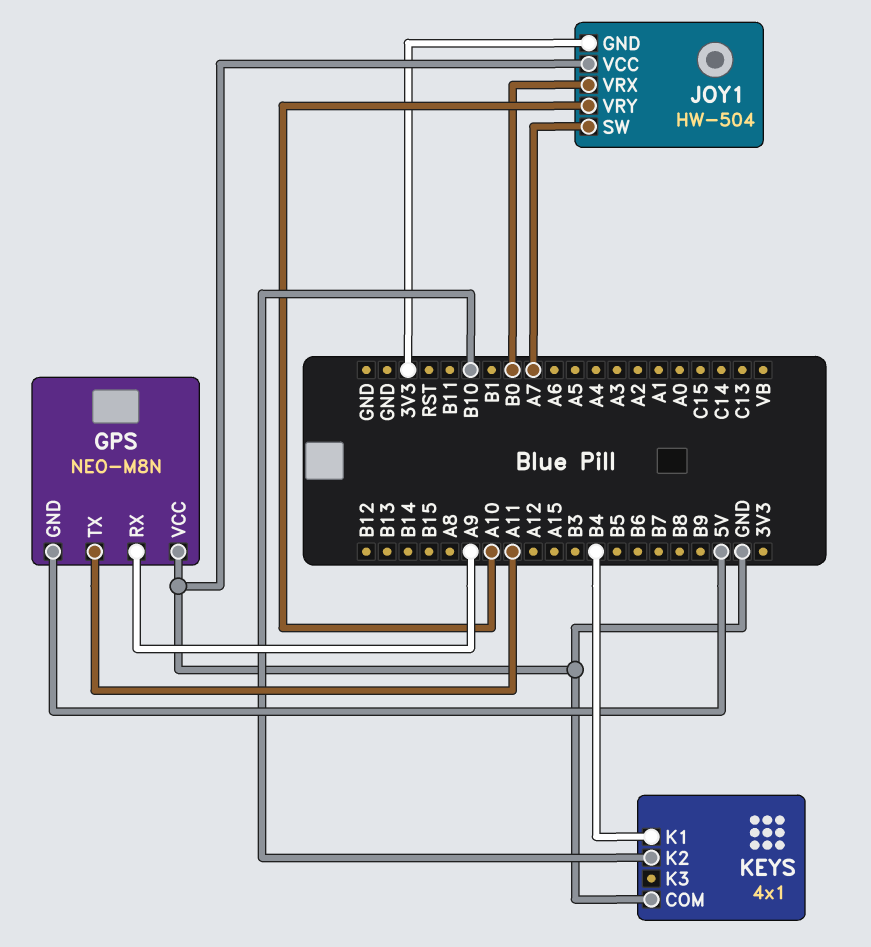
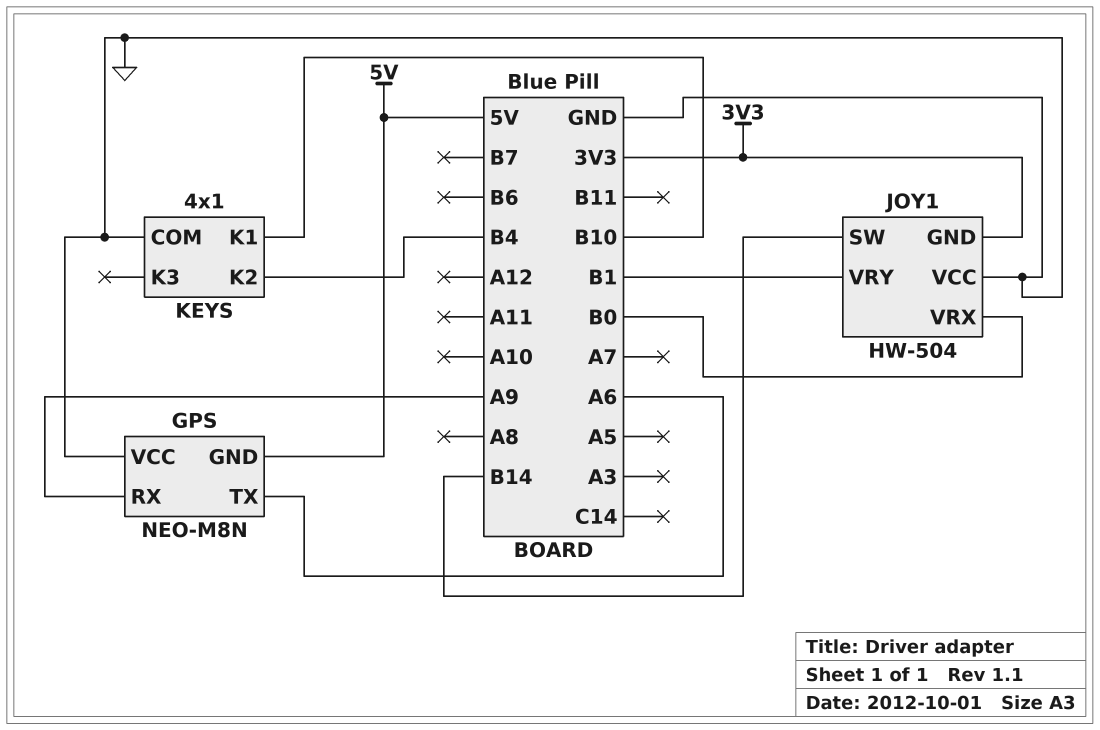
GPS pin TX: A11 -> A6
JOY1 pin SW: A7 -> B14
JOY1 pin VRY: A10 -> B1
KEYS pin K1: B4 -> B10
KEYS pin K2: B10 -> B4

